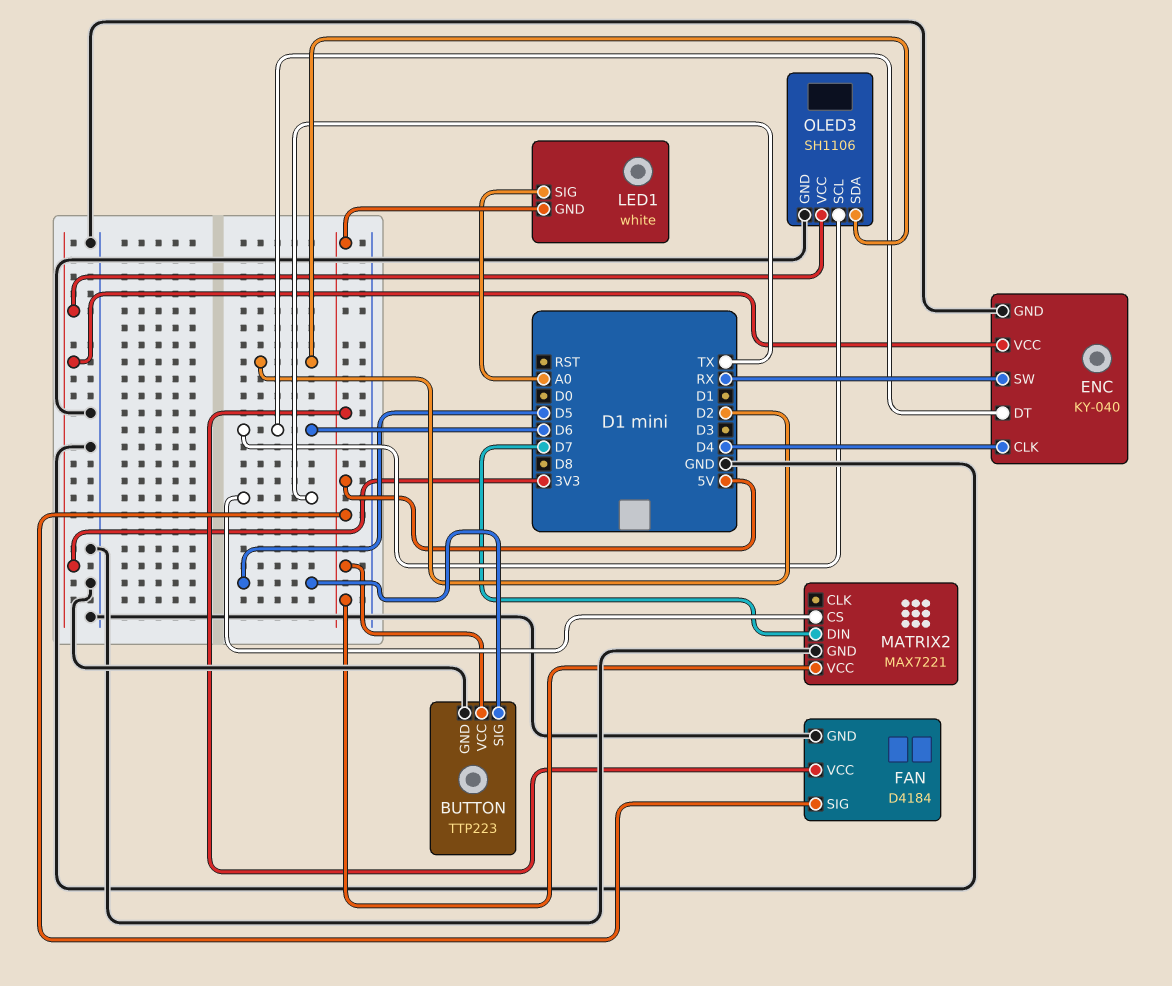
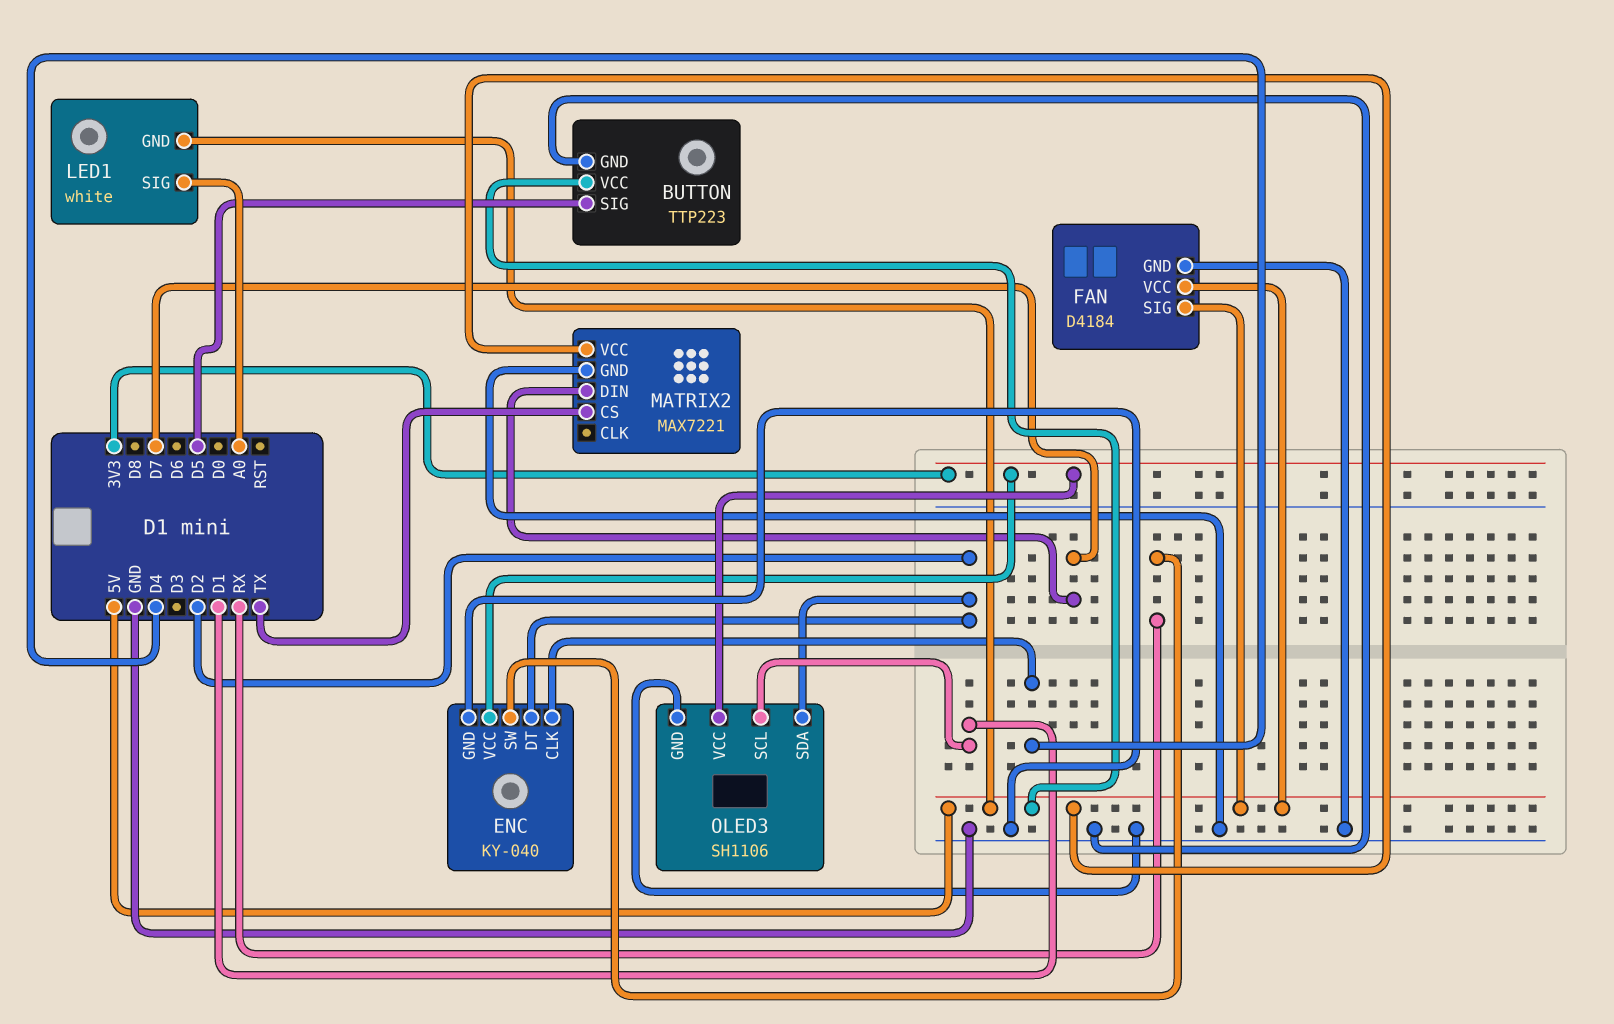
ENC pin DT: D6 -> D2
OLED3 pin SCL: D6 -> D1

